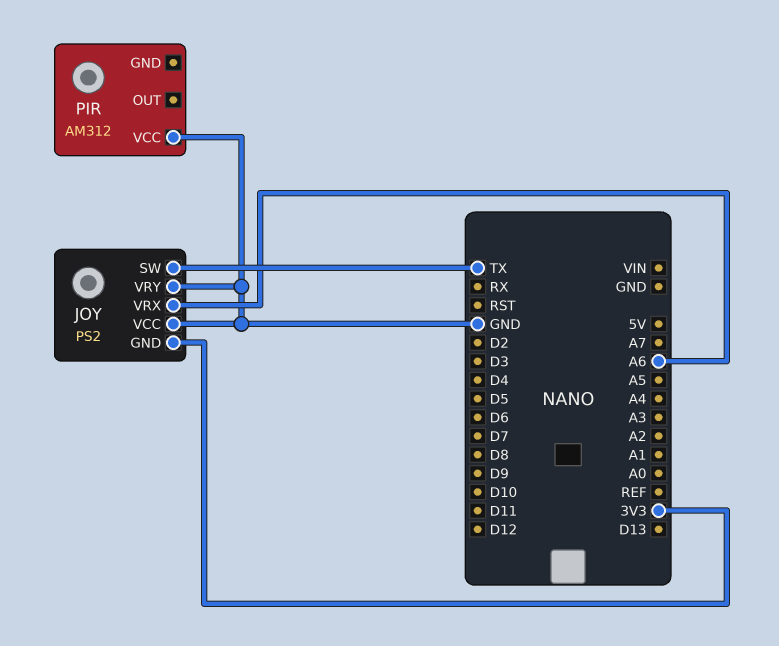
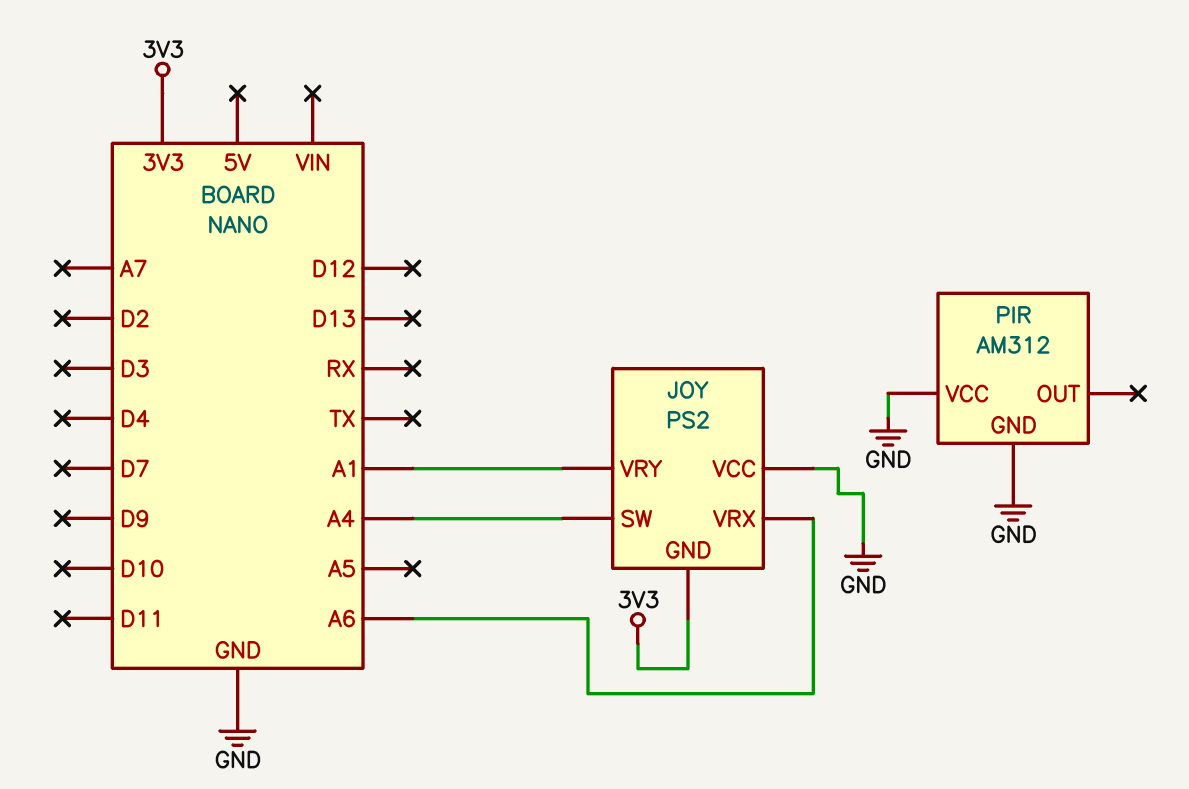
JOY pin SW: TX -> A4
JOY pin VRY: GND -> A1
PIR pin GND: none -> GND

